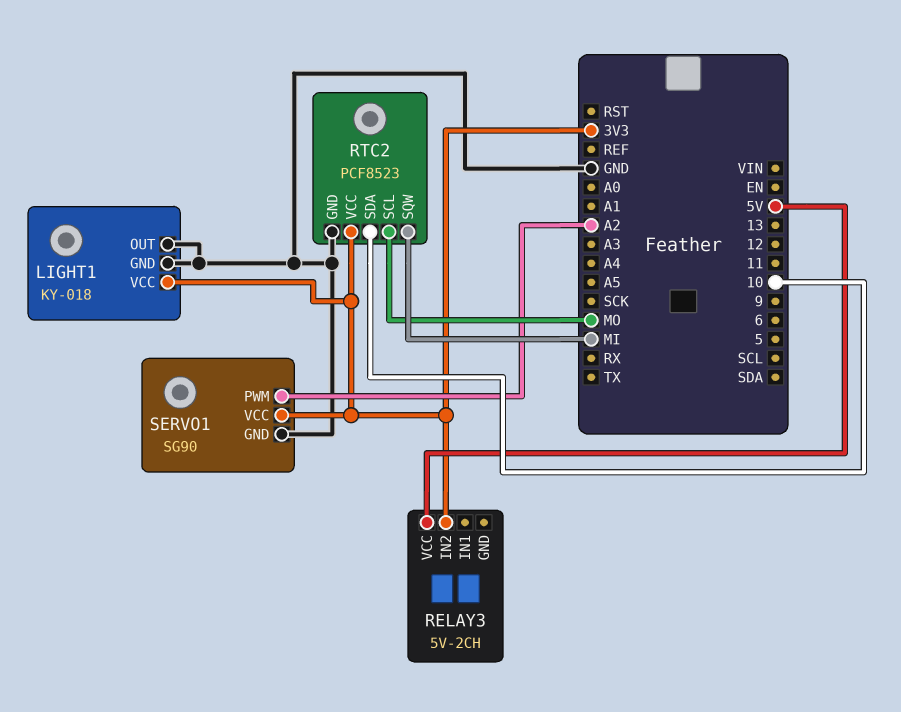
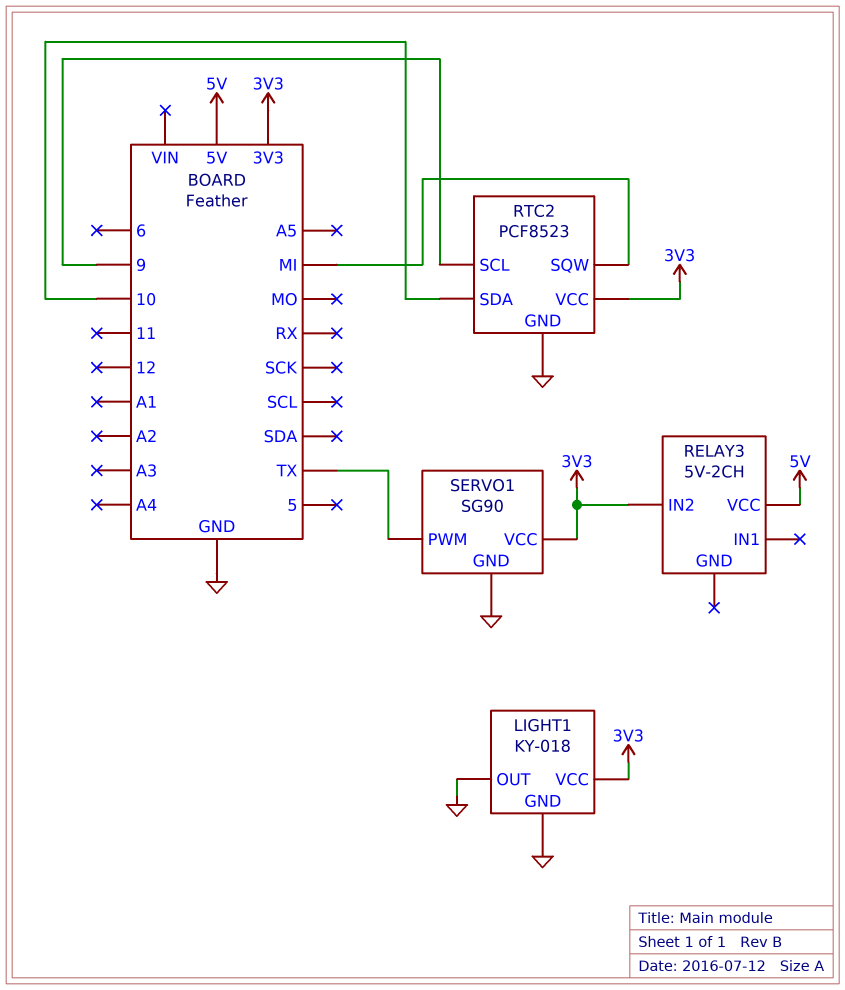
RTC2 pin SCL: MO -> 9
SERVO1 pin PWM: A2 -> TX

